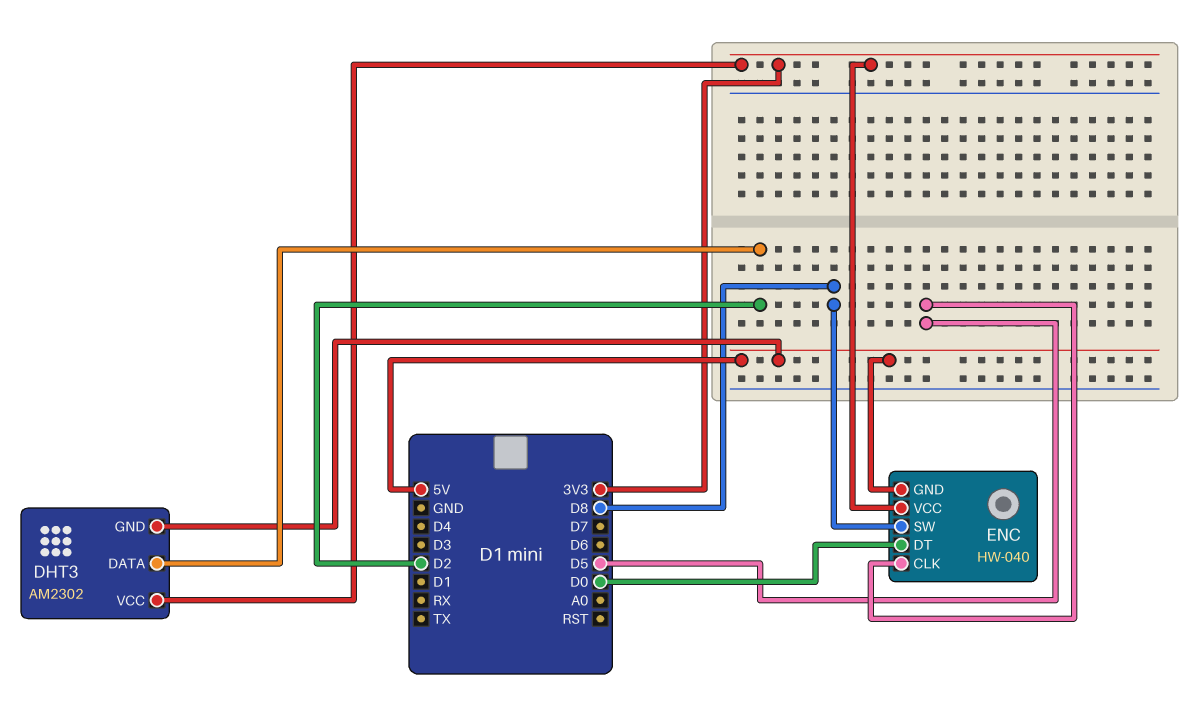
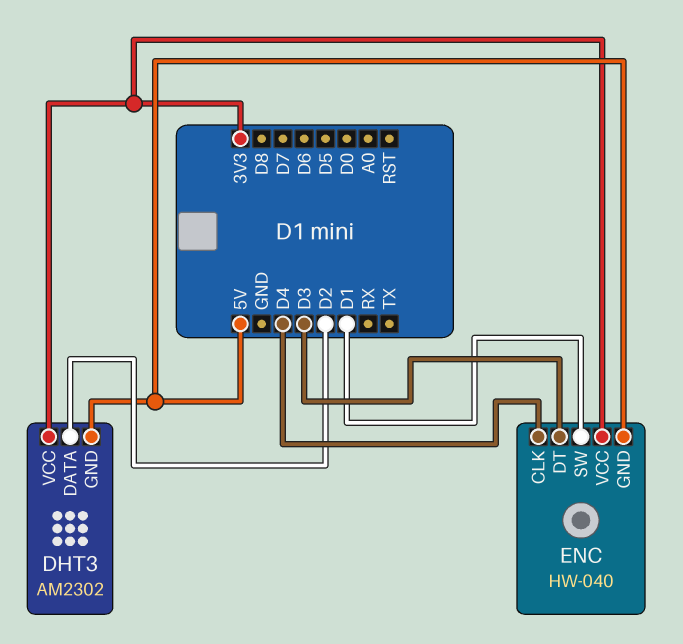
ENC pin CLK: D5 -> D4
ENC pin DT: D0 -> D3
ENC pin SW: D8 -> D1

